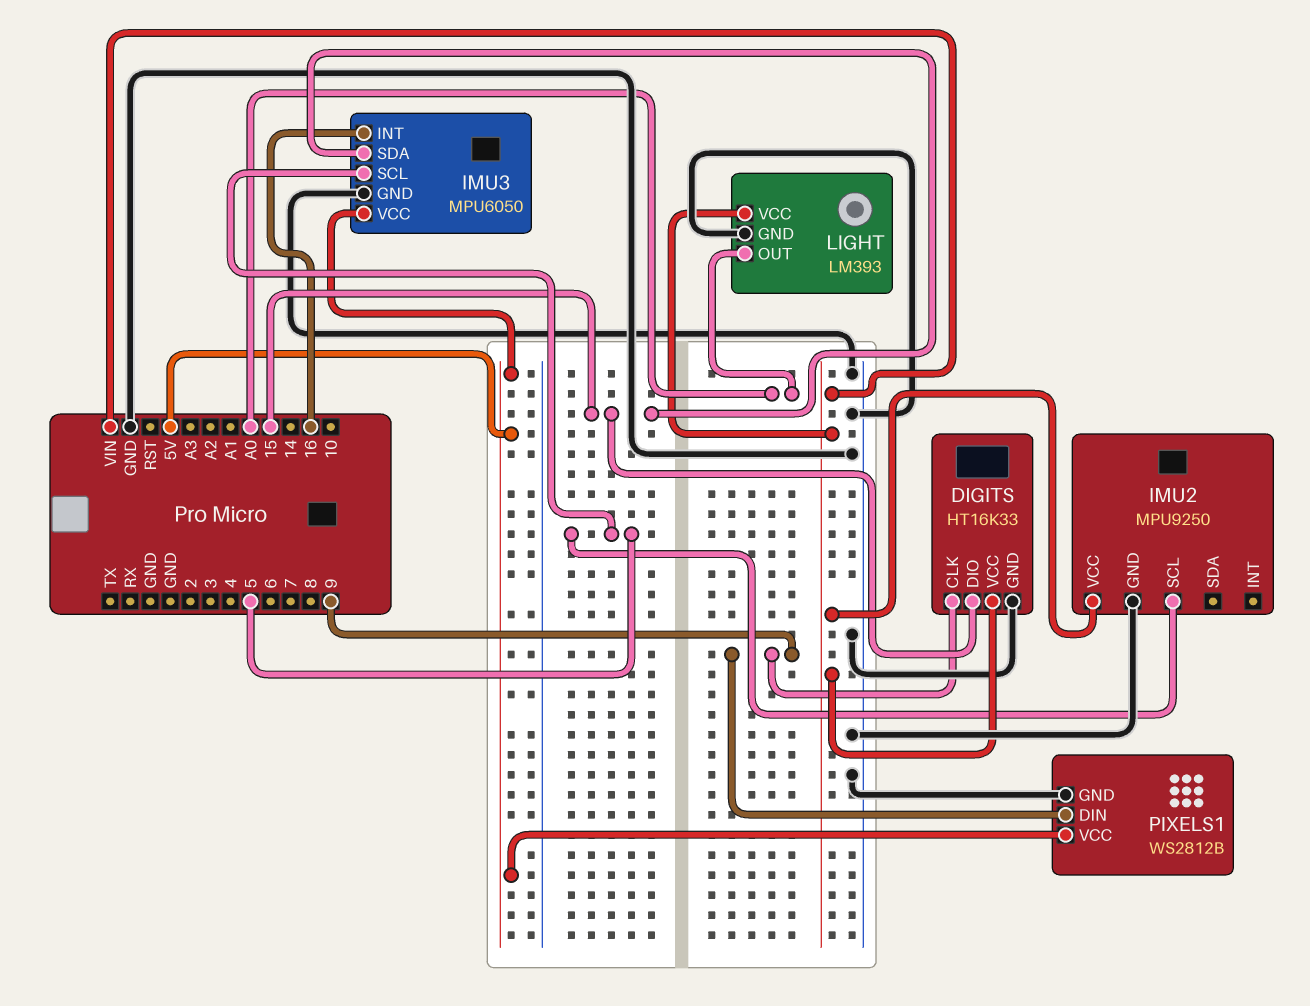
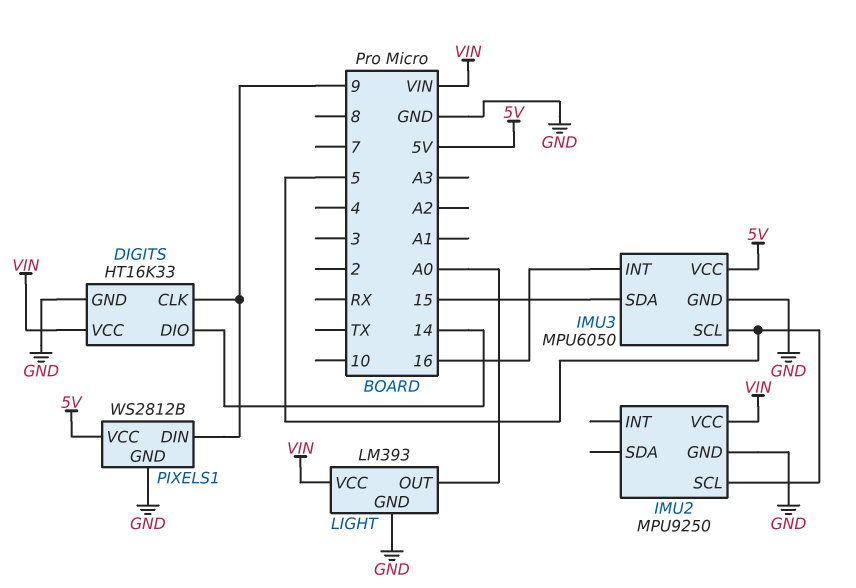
DIGITS pin DIO: 15 -> 14

